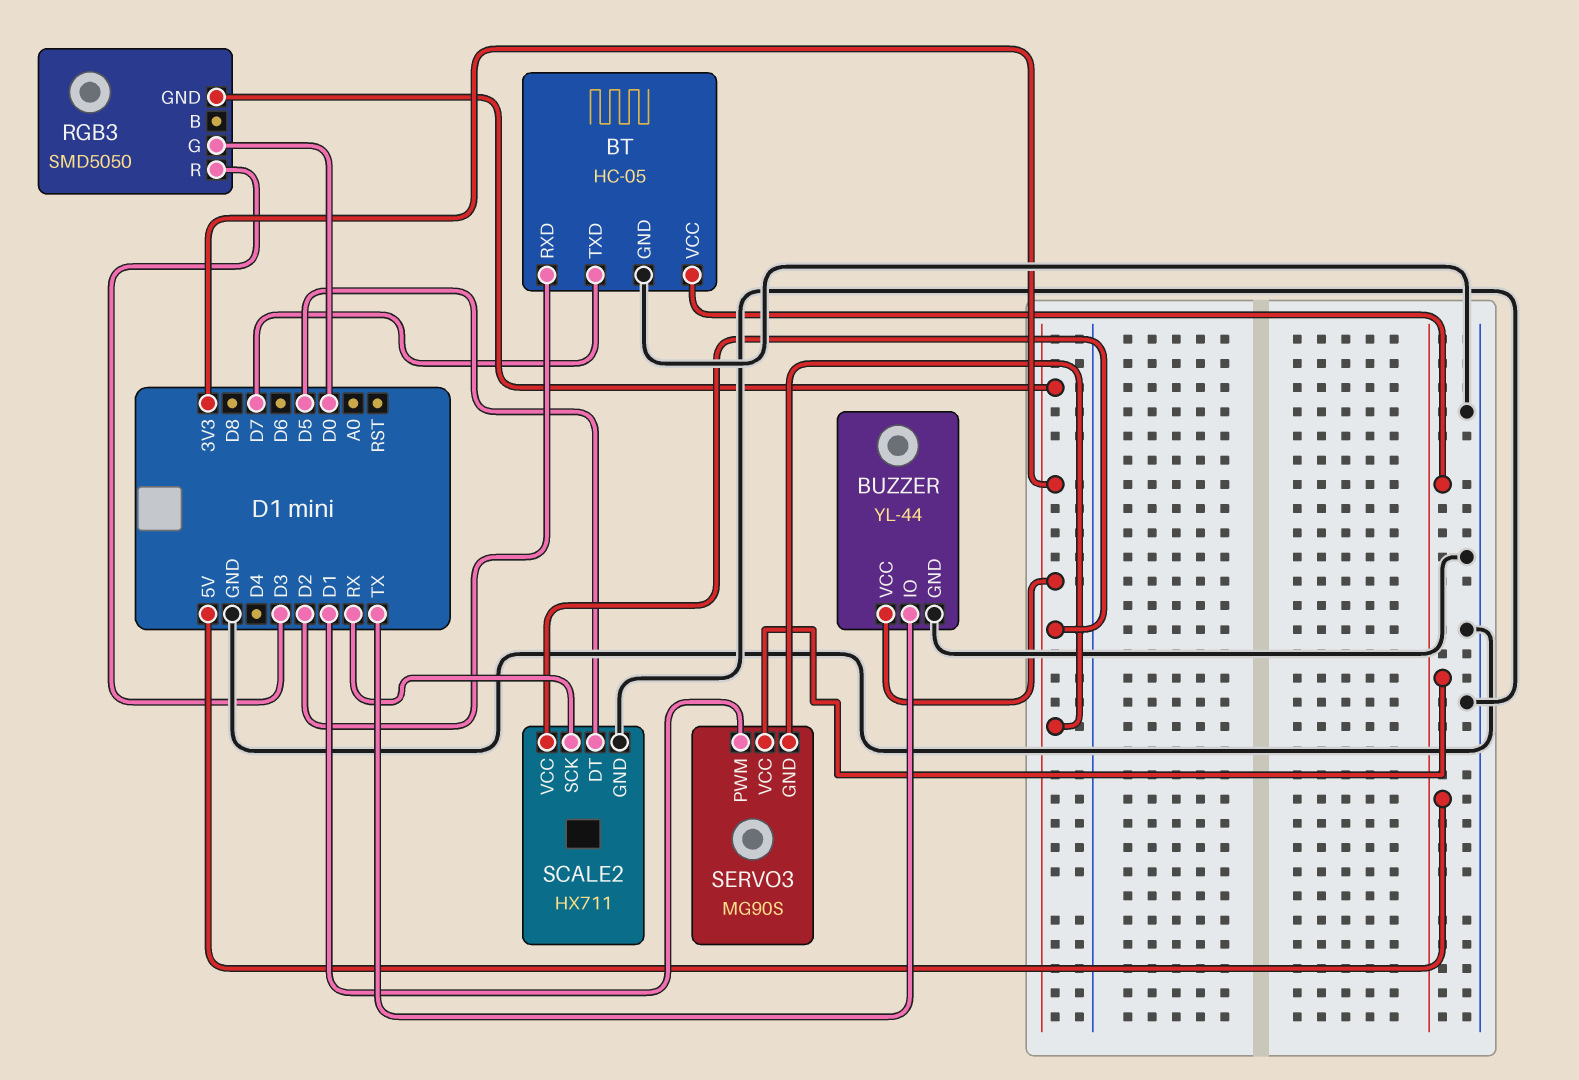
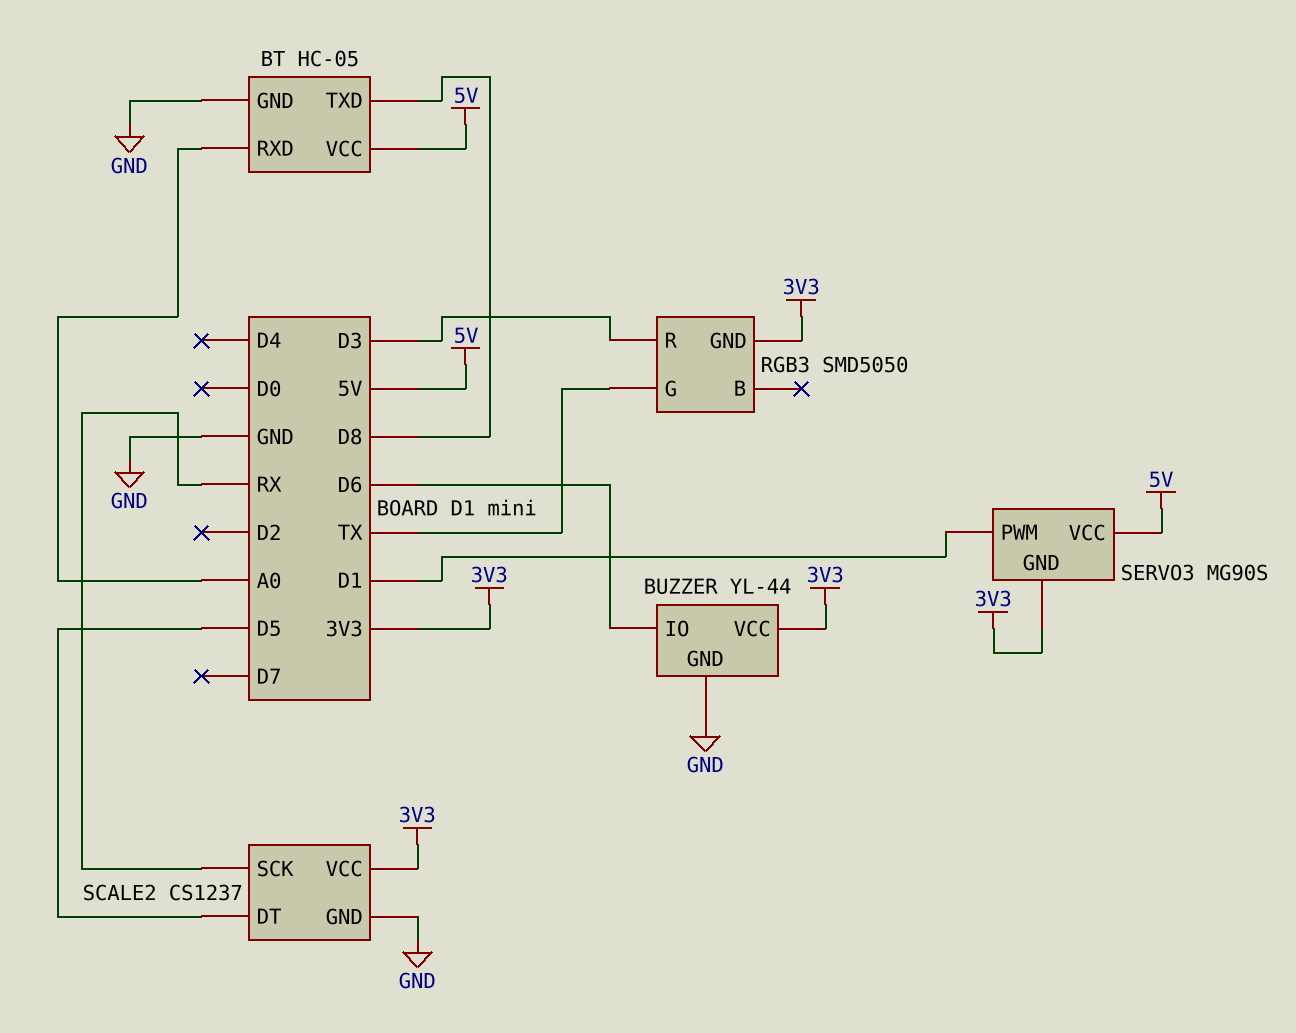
BT pin RXD: D2 -> A0
BT pin TXD: D7 -> D8
BUZZER pin IO: TX -> D6
RGB3 pin G: D0 -> TX
SCALE2: HX711 -> CS1237

